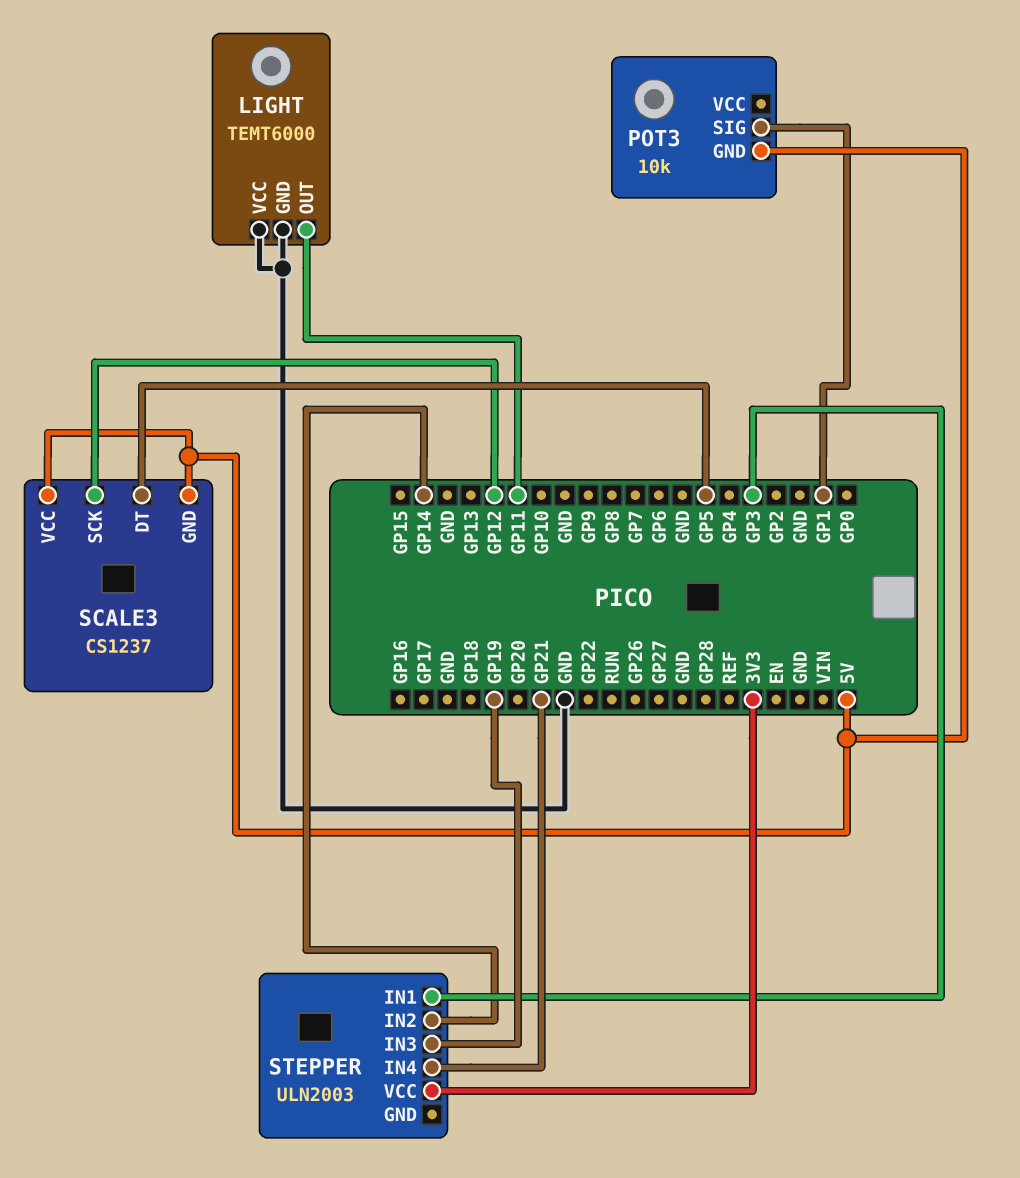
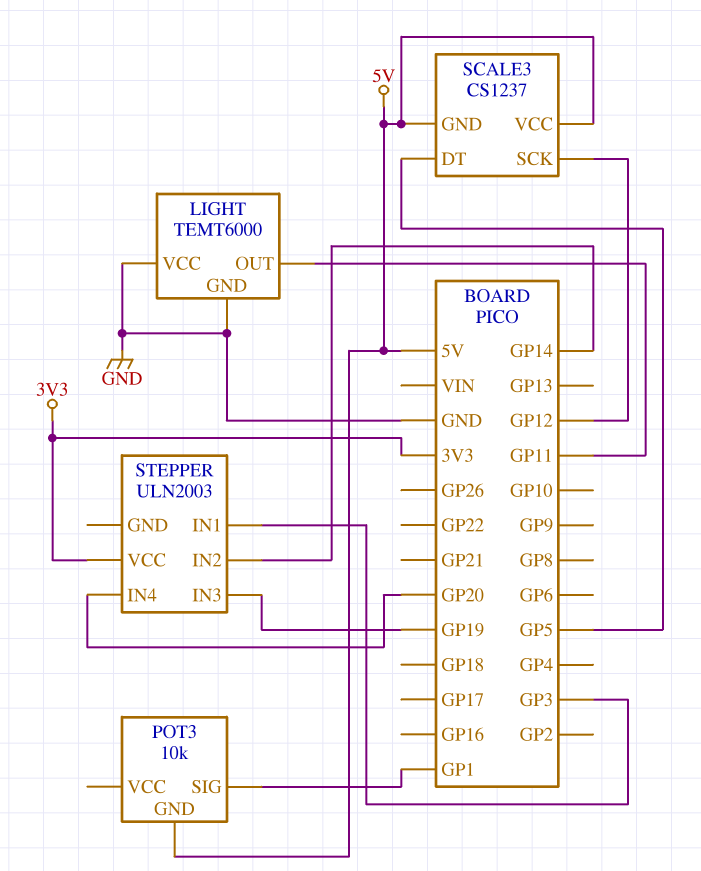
STEPPER pin IN4: GP21 -> GP20

